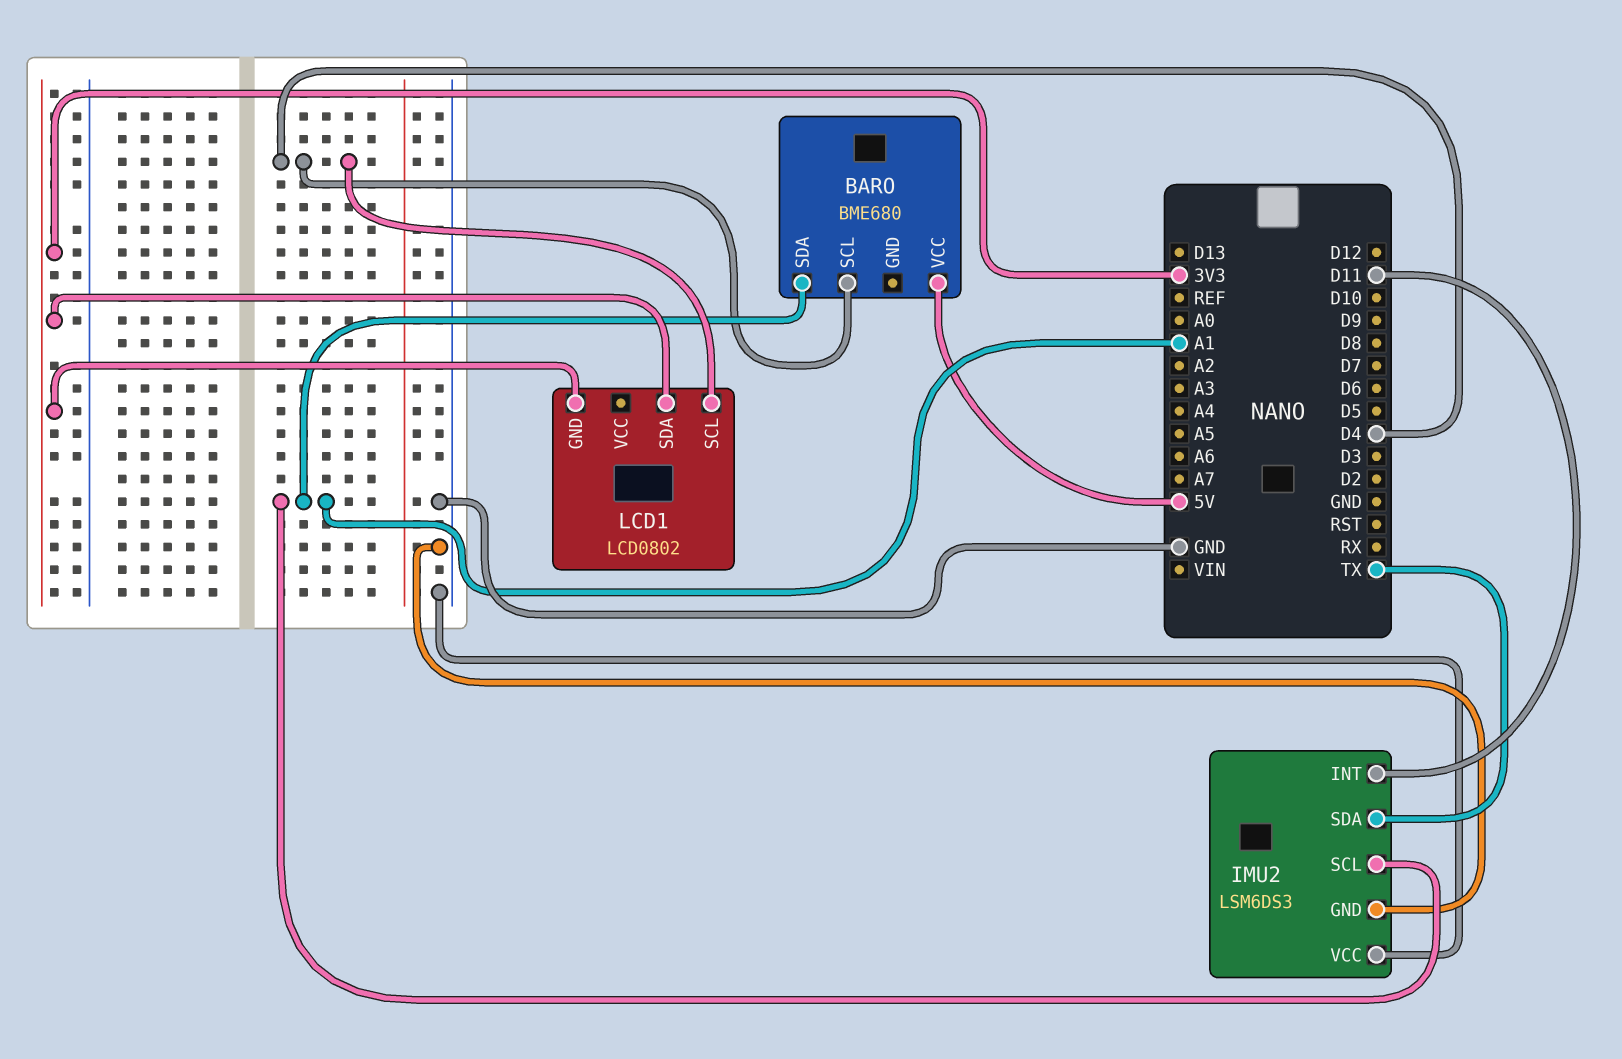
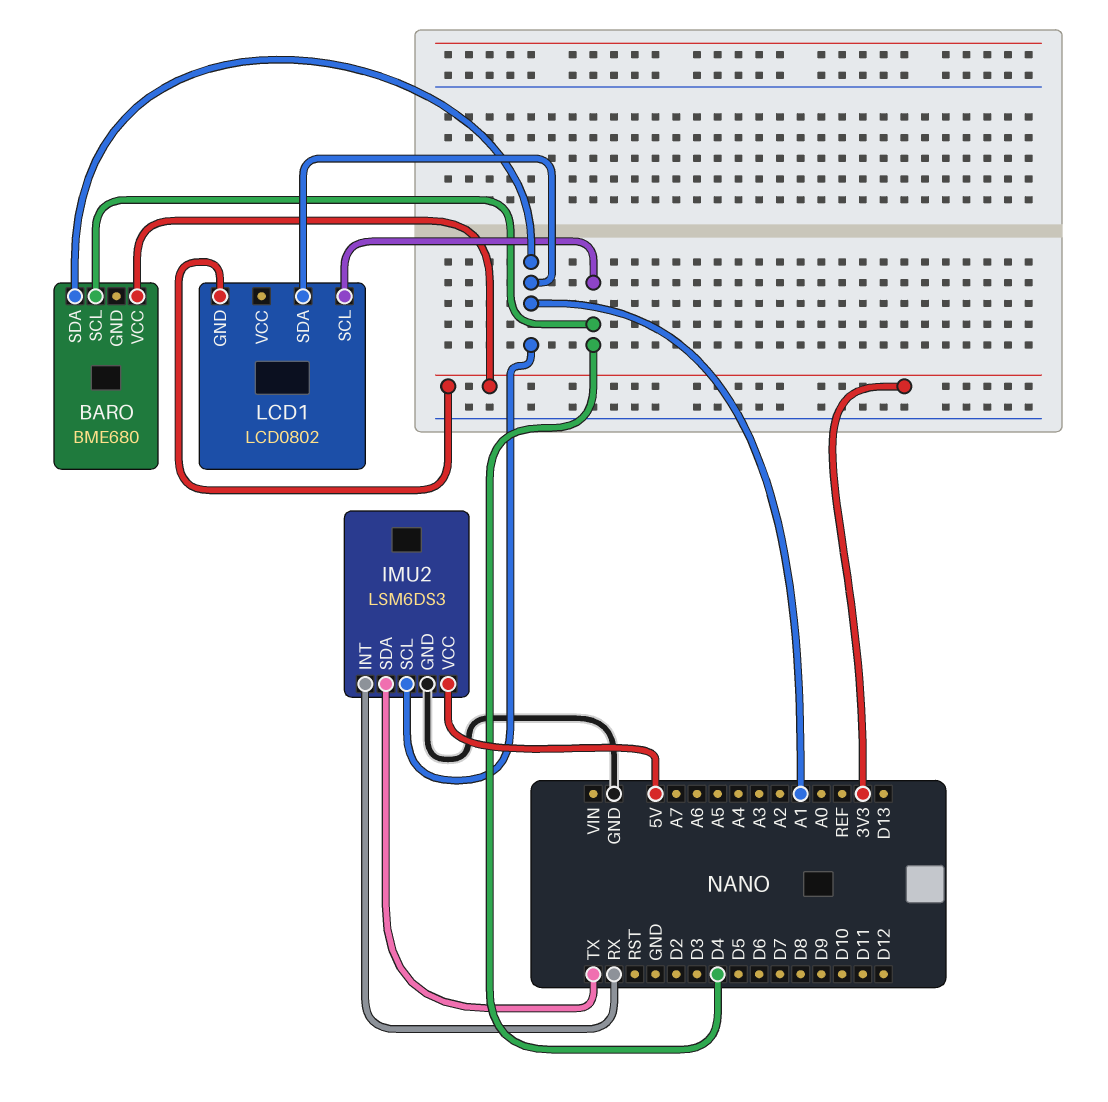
BARO pin VCC: 5V -> 3V3
IMU2 pin INT: D11 -> RX
IMU2 pin VCC: GND -> 5V
LCD1 pin SDA: 3V3 -> A1

